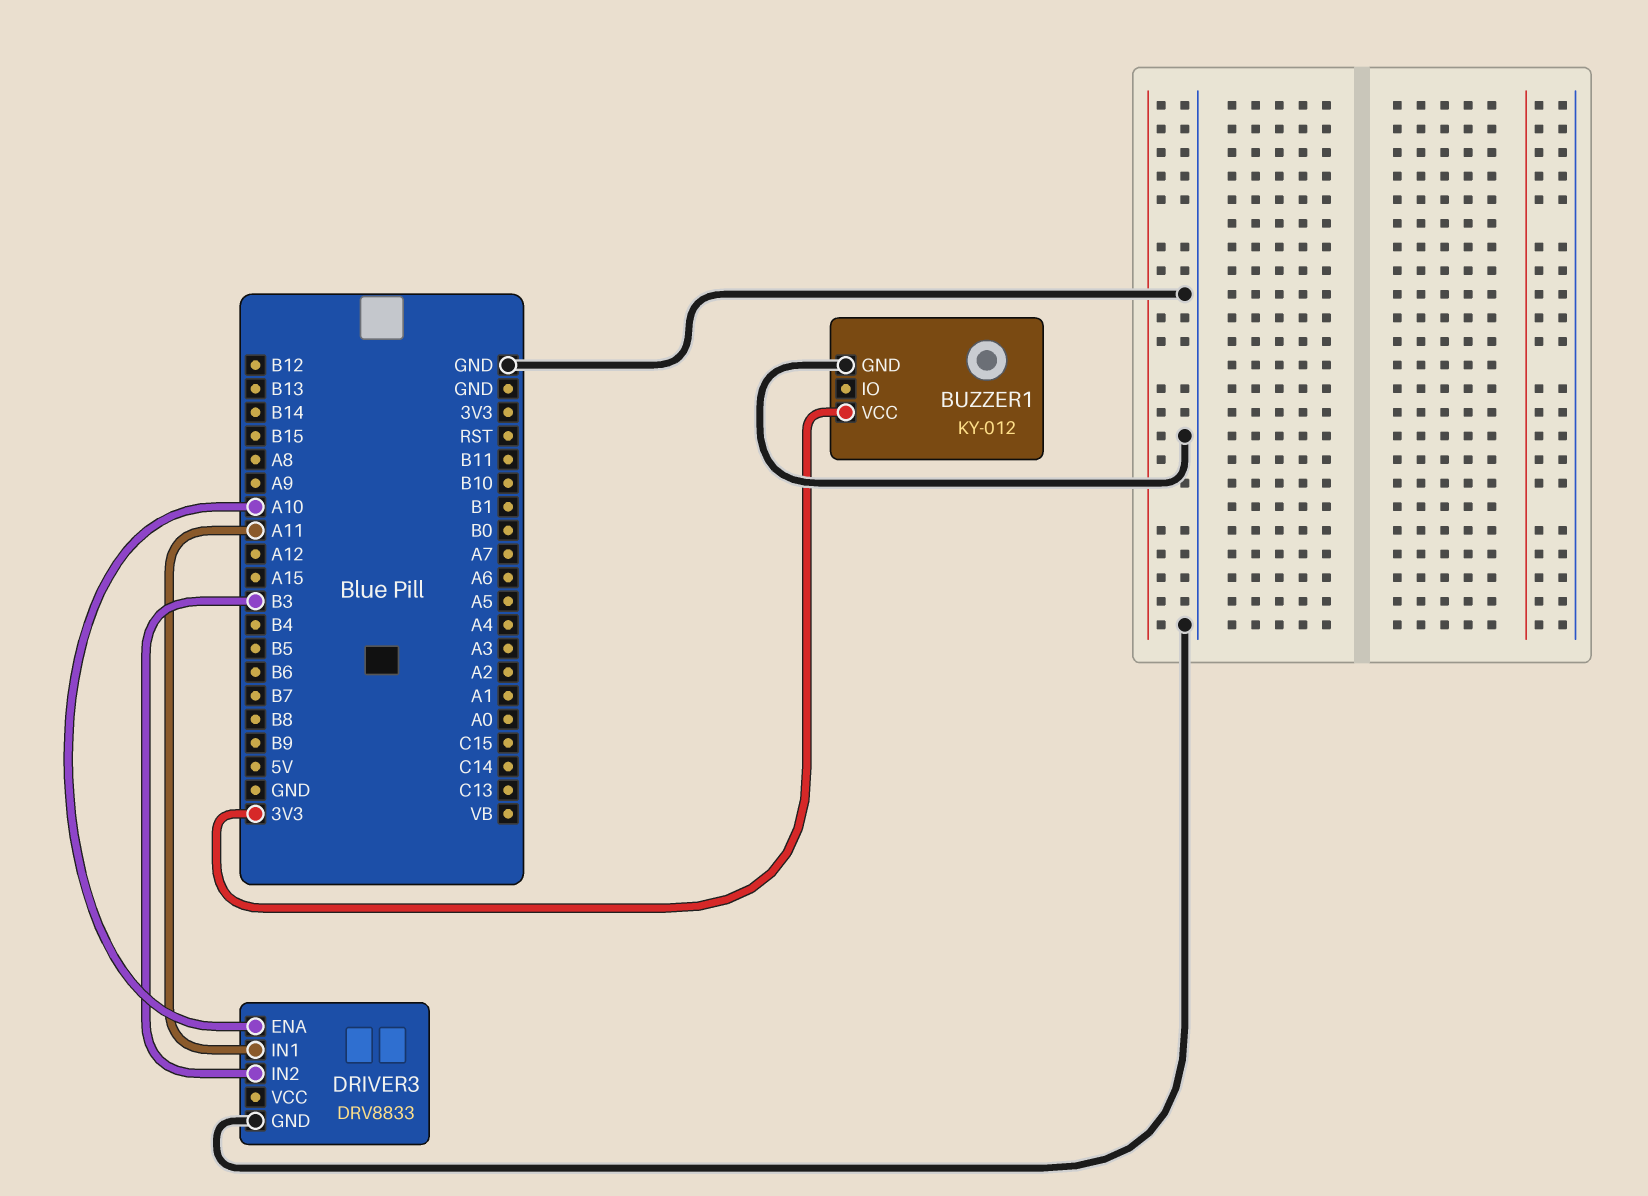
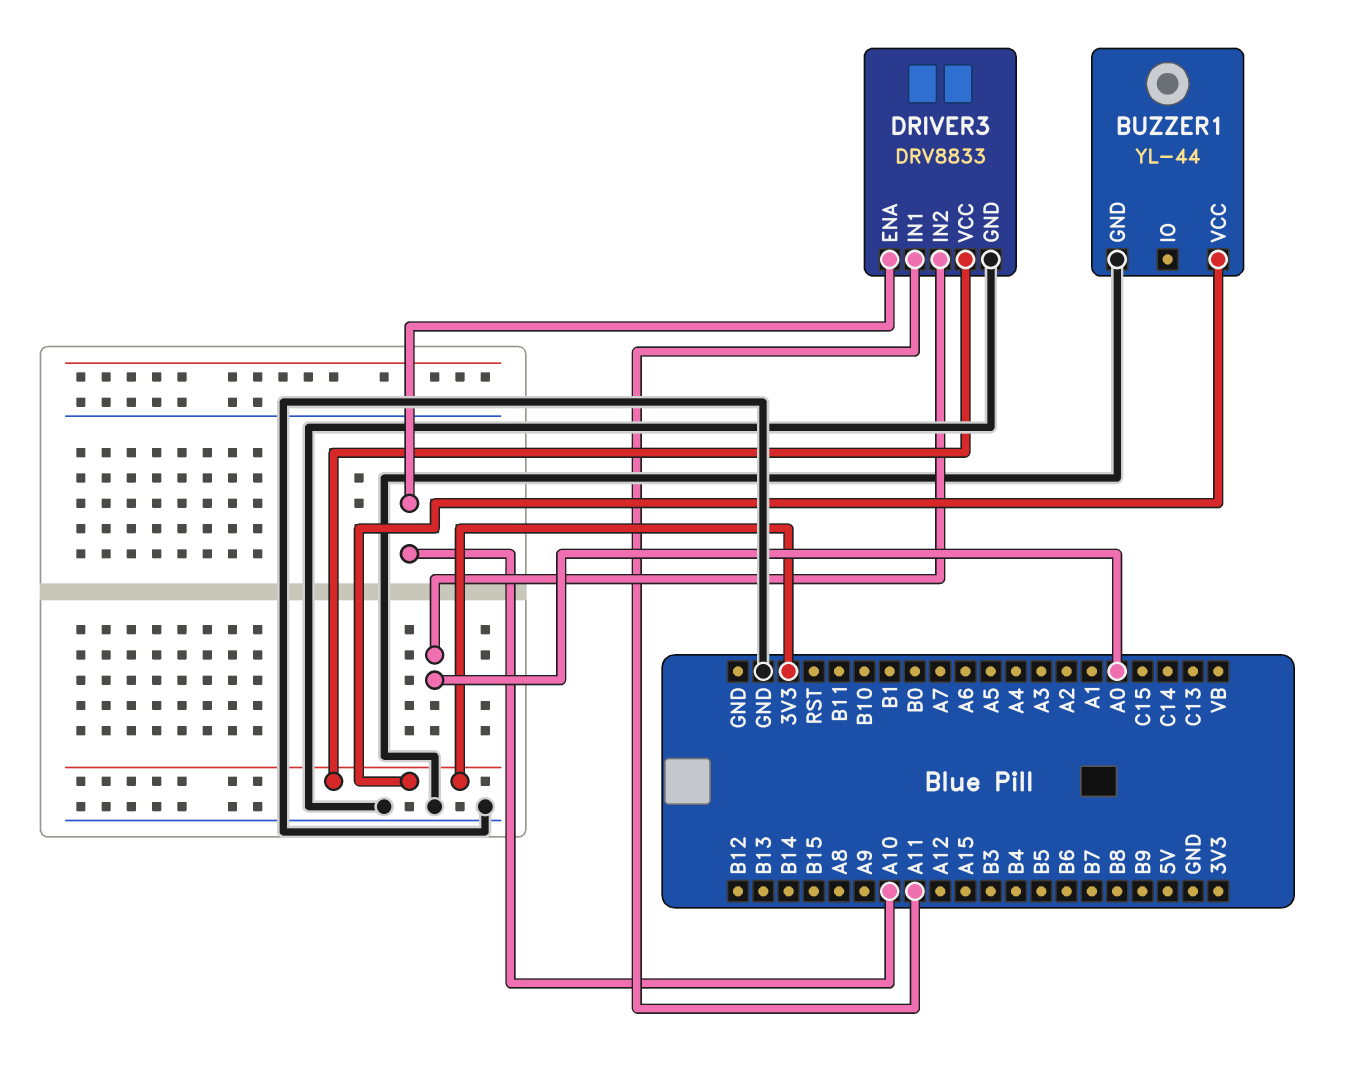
BUZZER1: KY-012 -> YL-44
DRIVER3 pin IN2: B3 -> A0
DRIVER3 pin VCC: none -> 3V3

